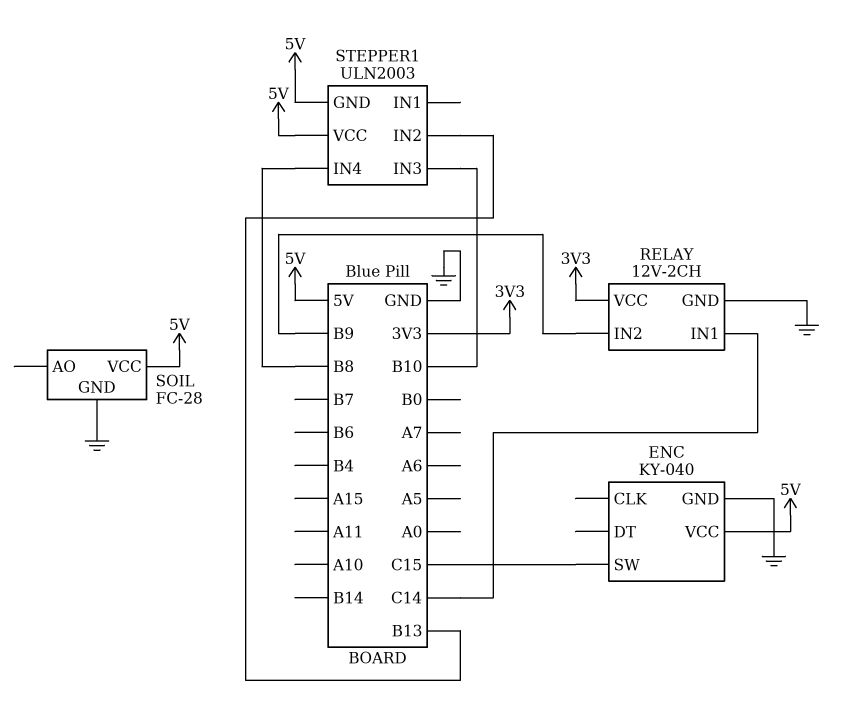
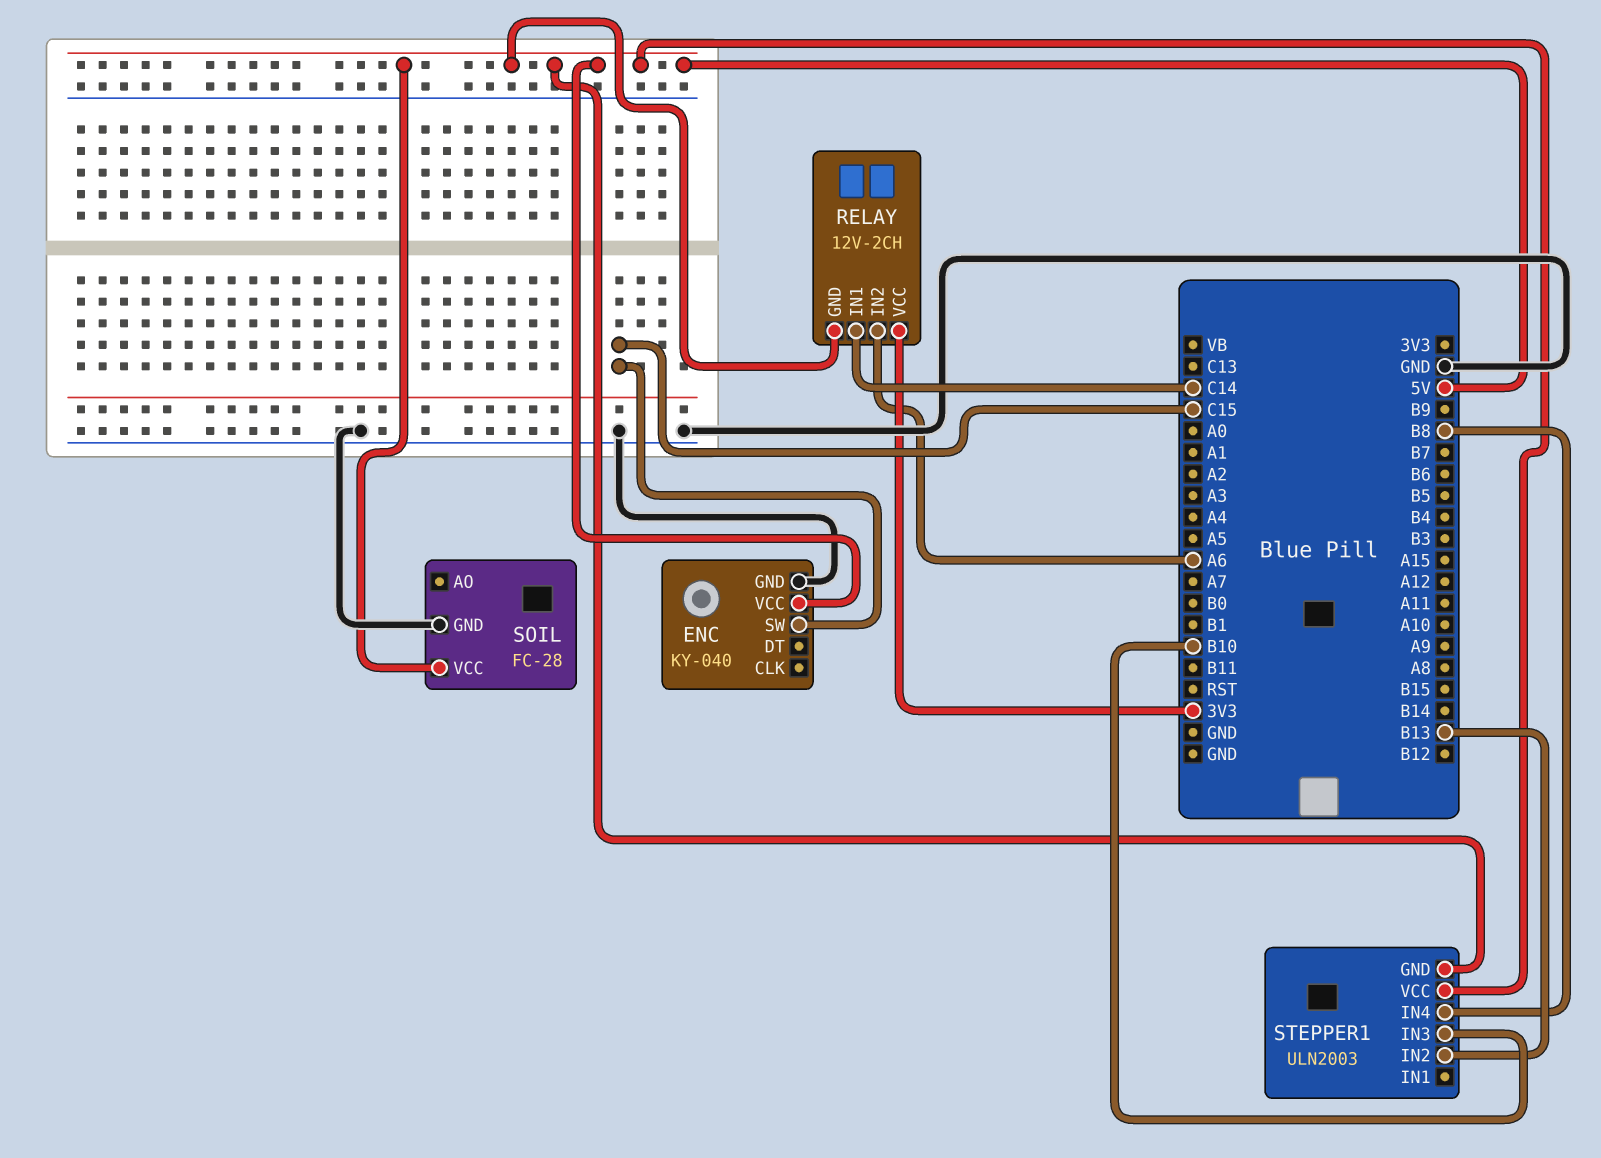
RELAY pin GND: GND -> 5V
RELAY pin IN2: B9 -> A6

